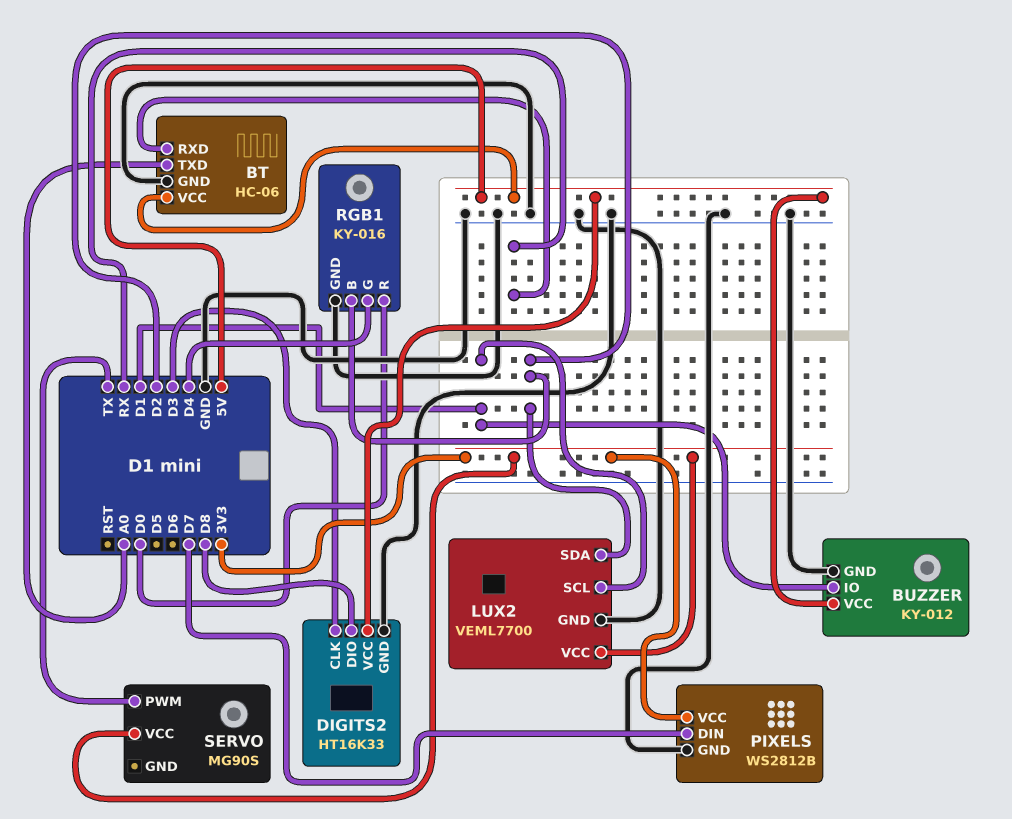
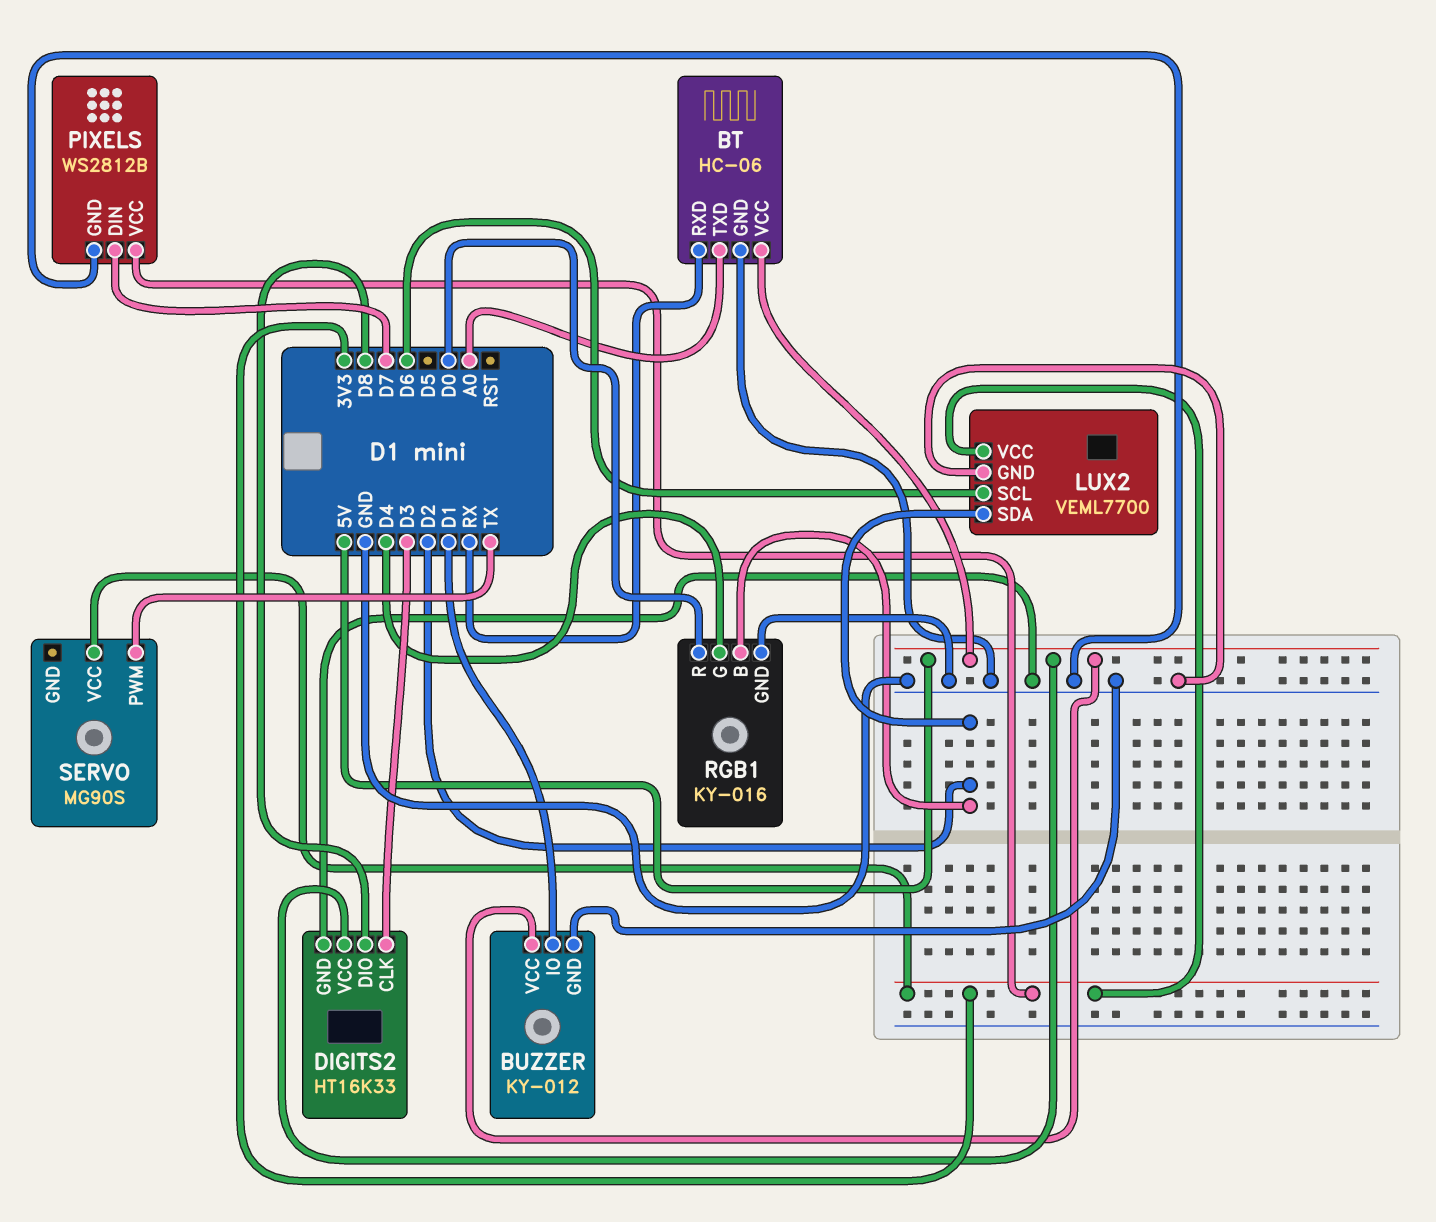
LUX2 pin SCL: D1 -> D6

